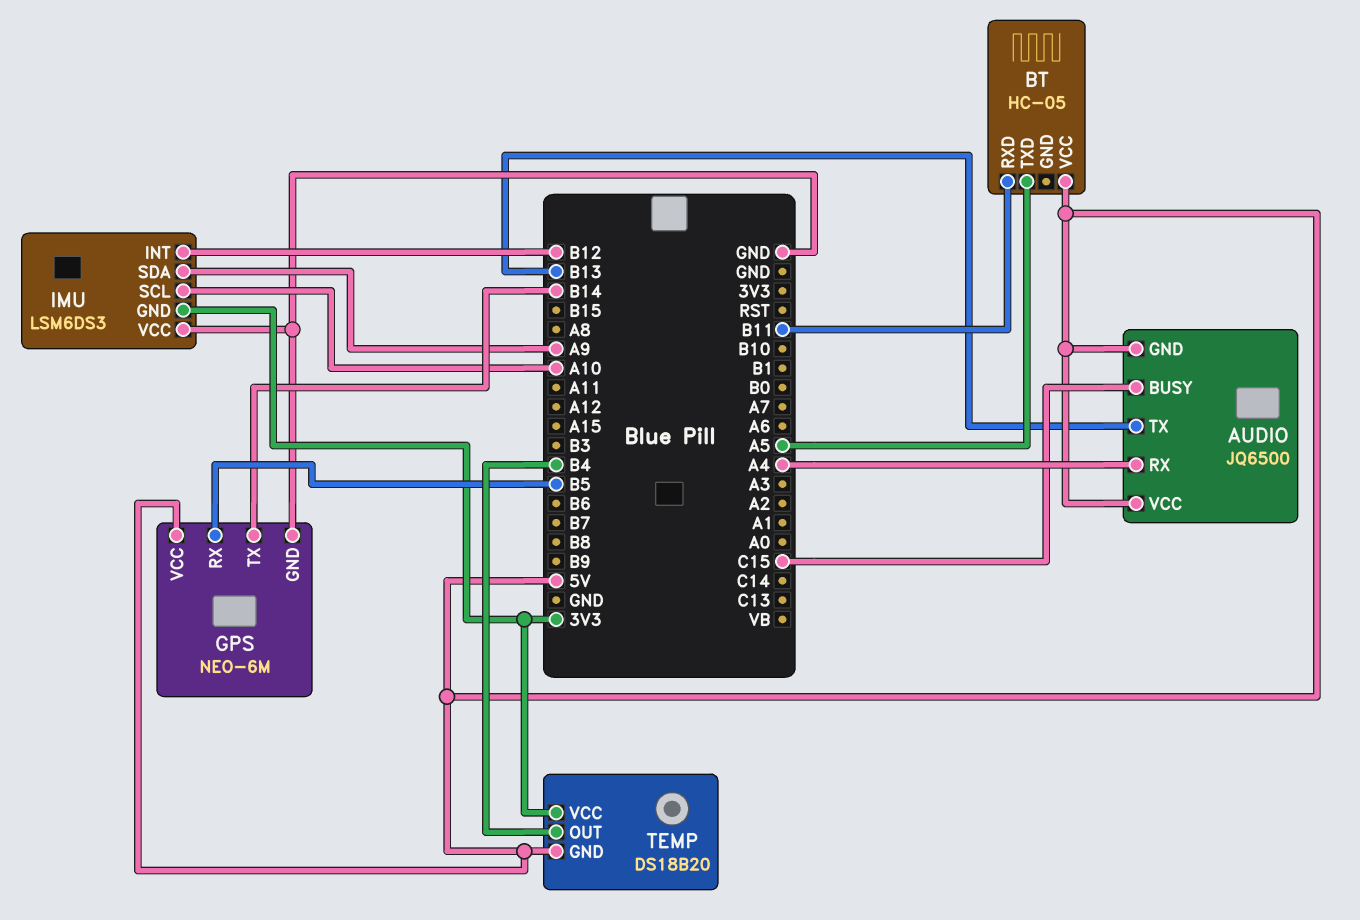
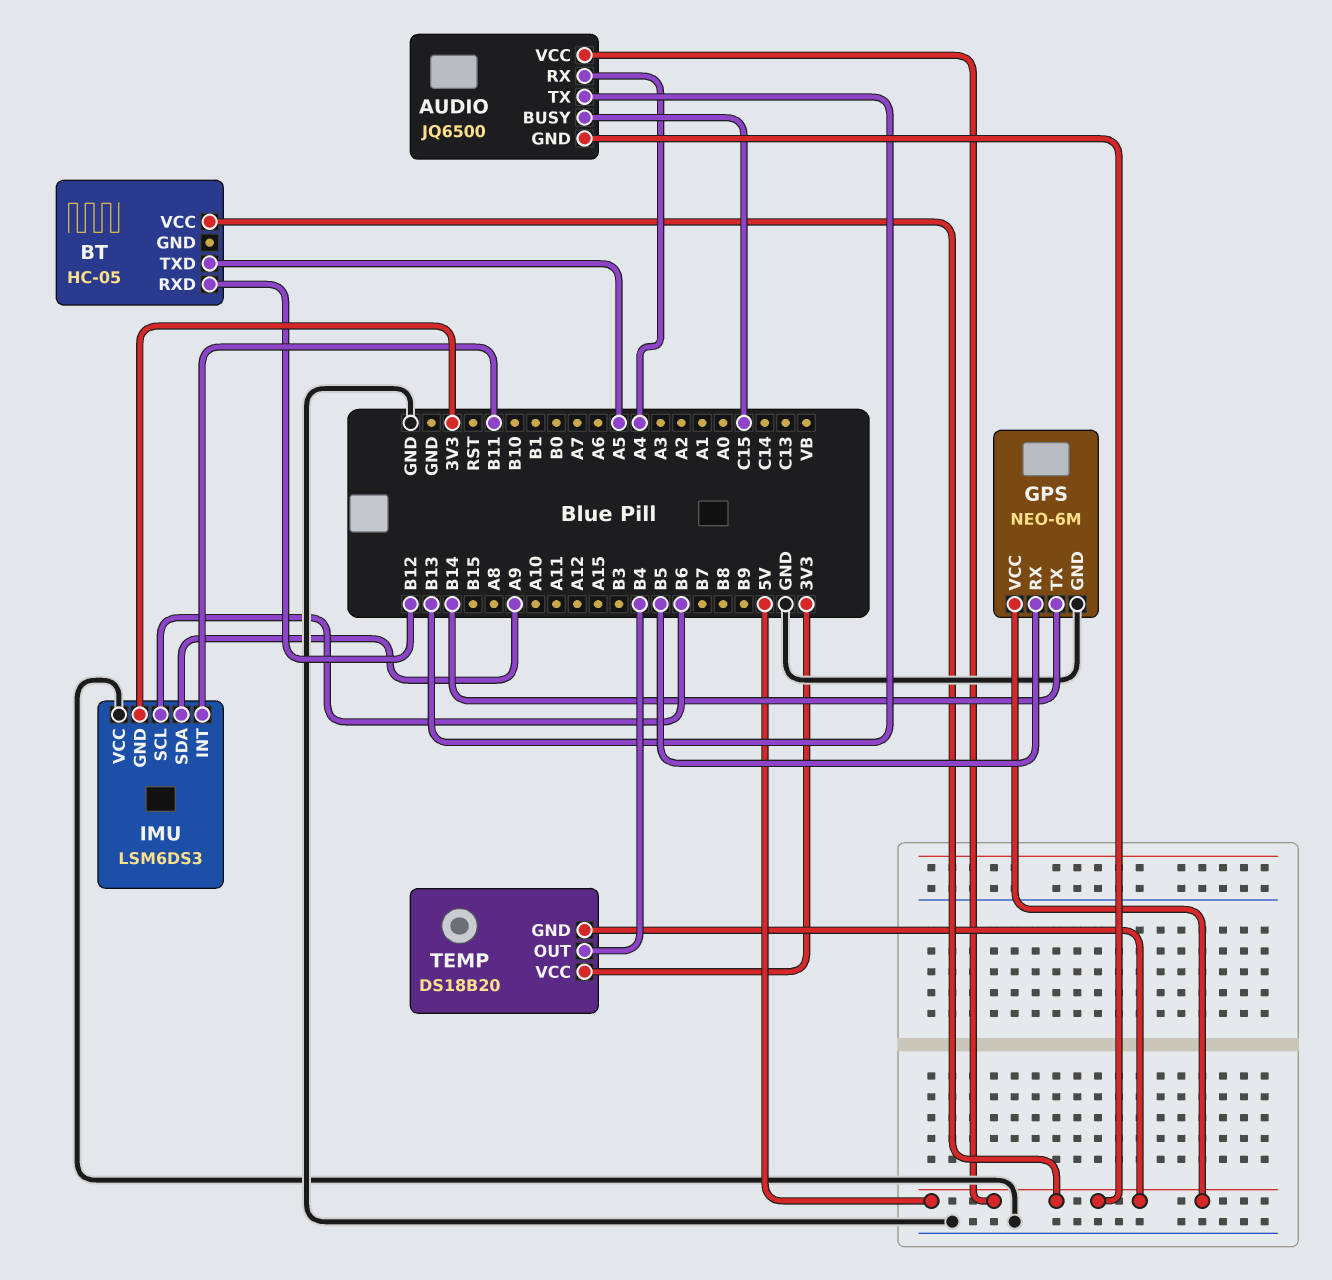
BT pin RXD: B11 -> B12
IMU pin INT: B12 -> B11
IMU pin SCL: A10 -> B6

